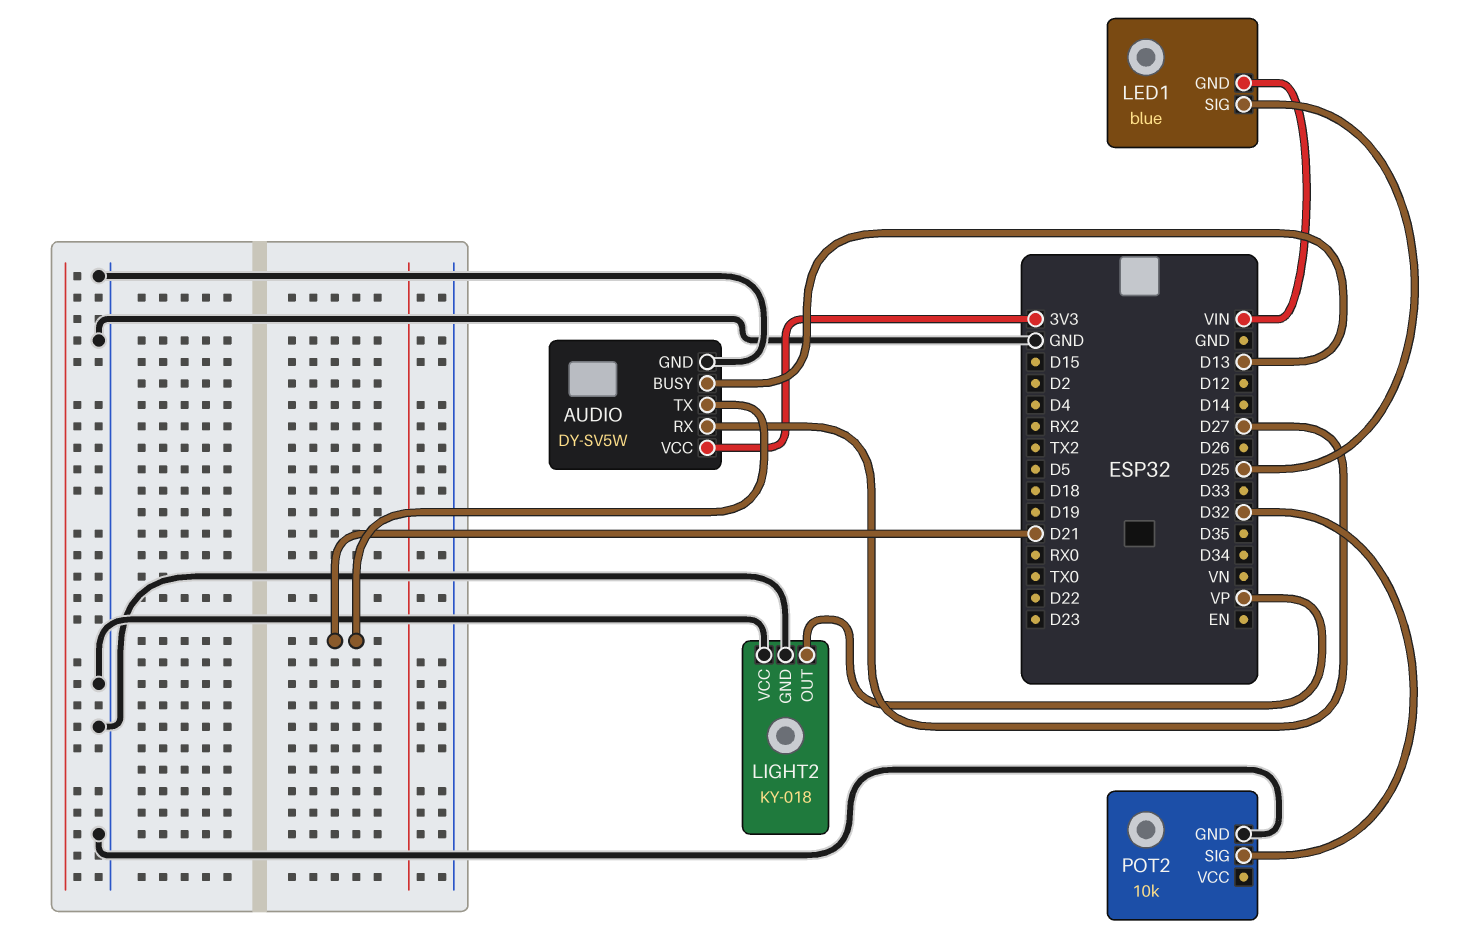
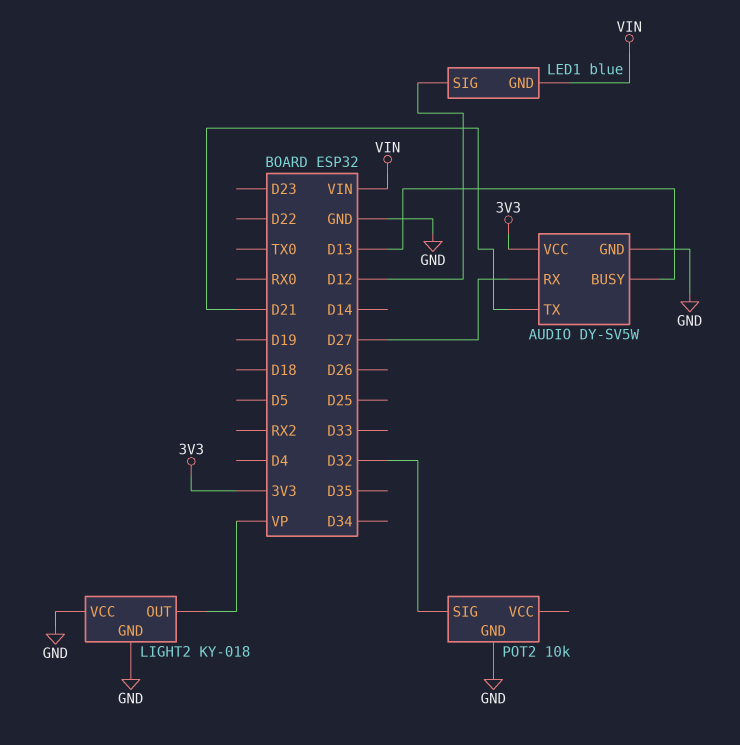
LED1 pin SIG: D25 -> D12

